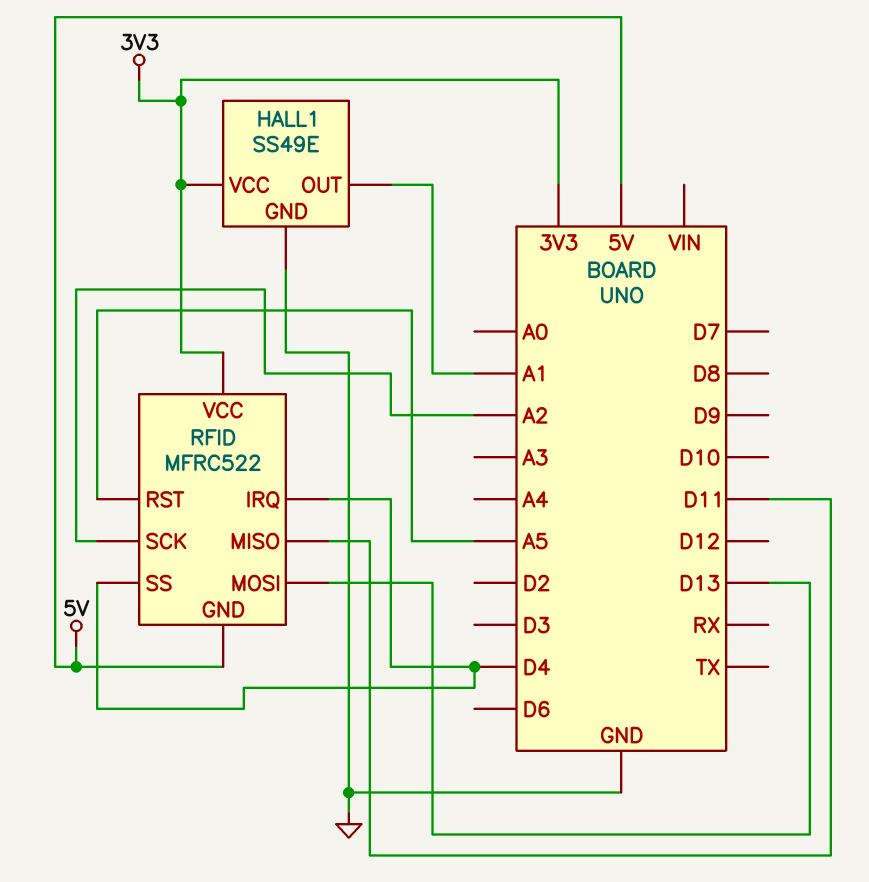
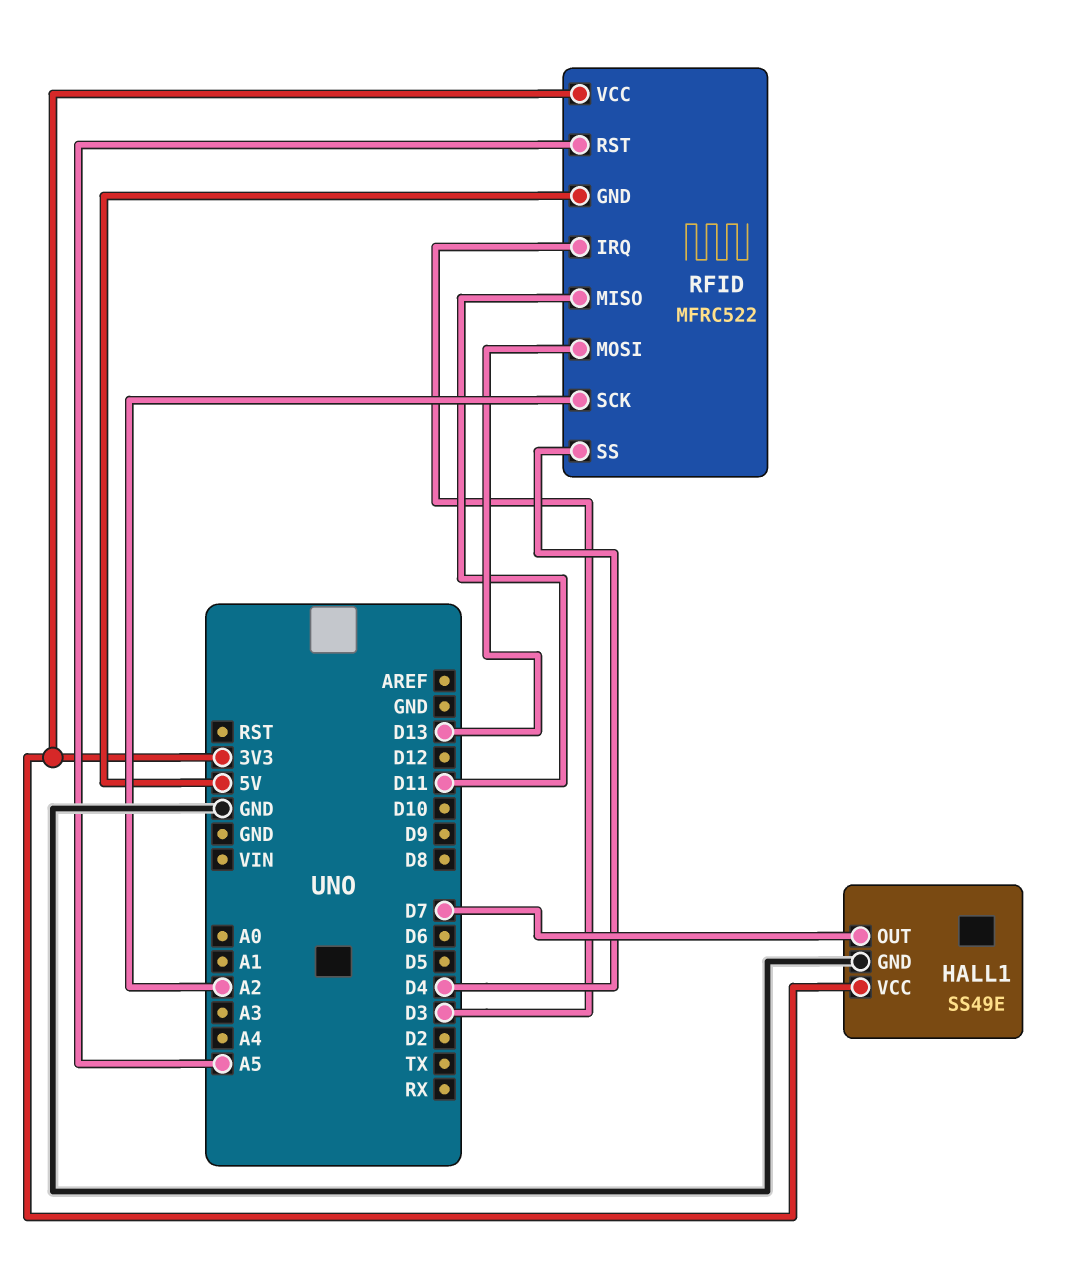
HALL1 pin OUT: A1 -> D7
RFID pin IRQ: D4 -> D3

